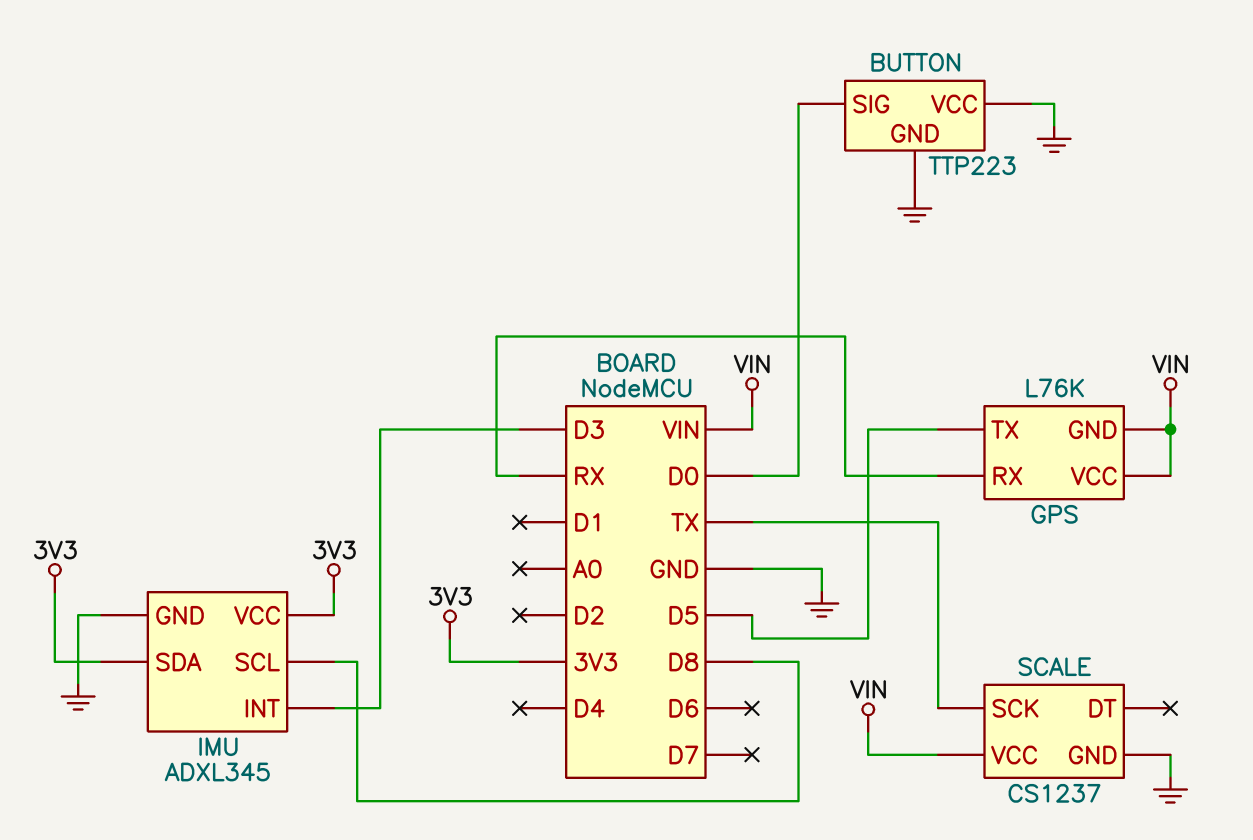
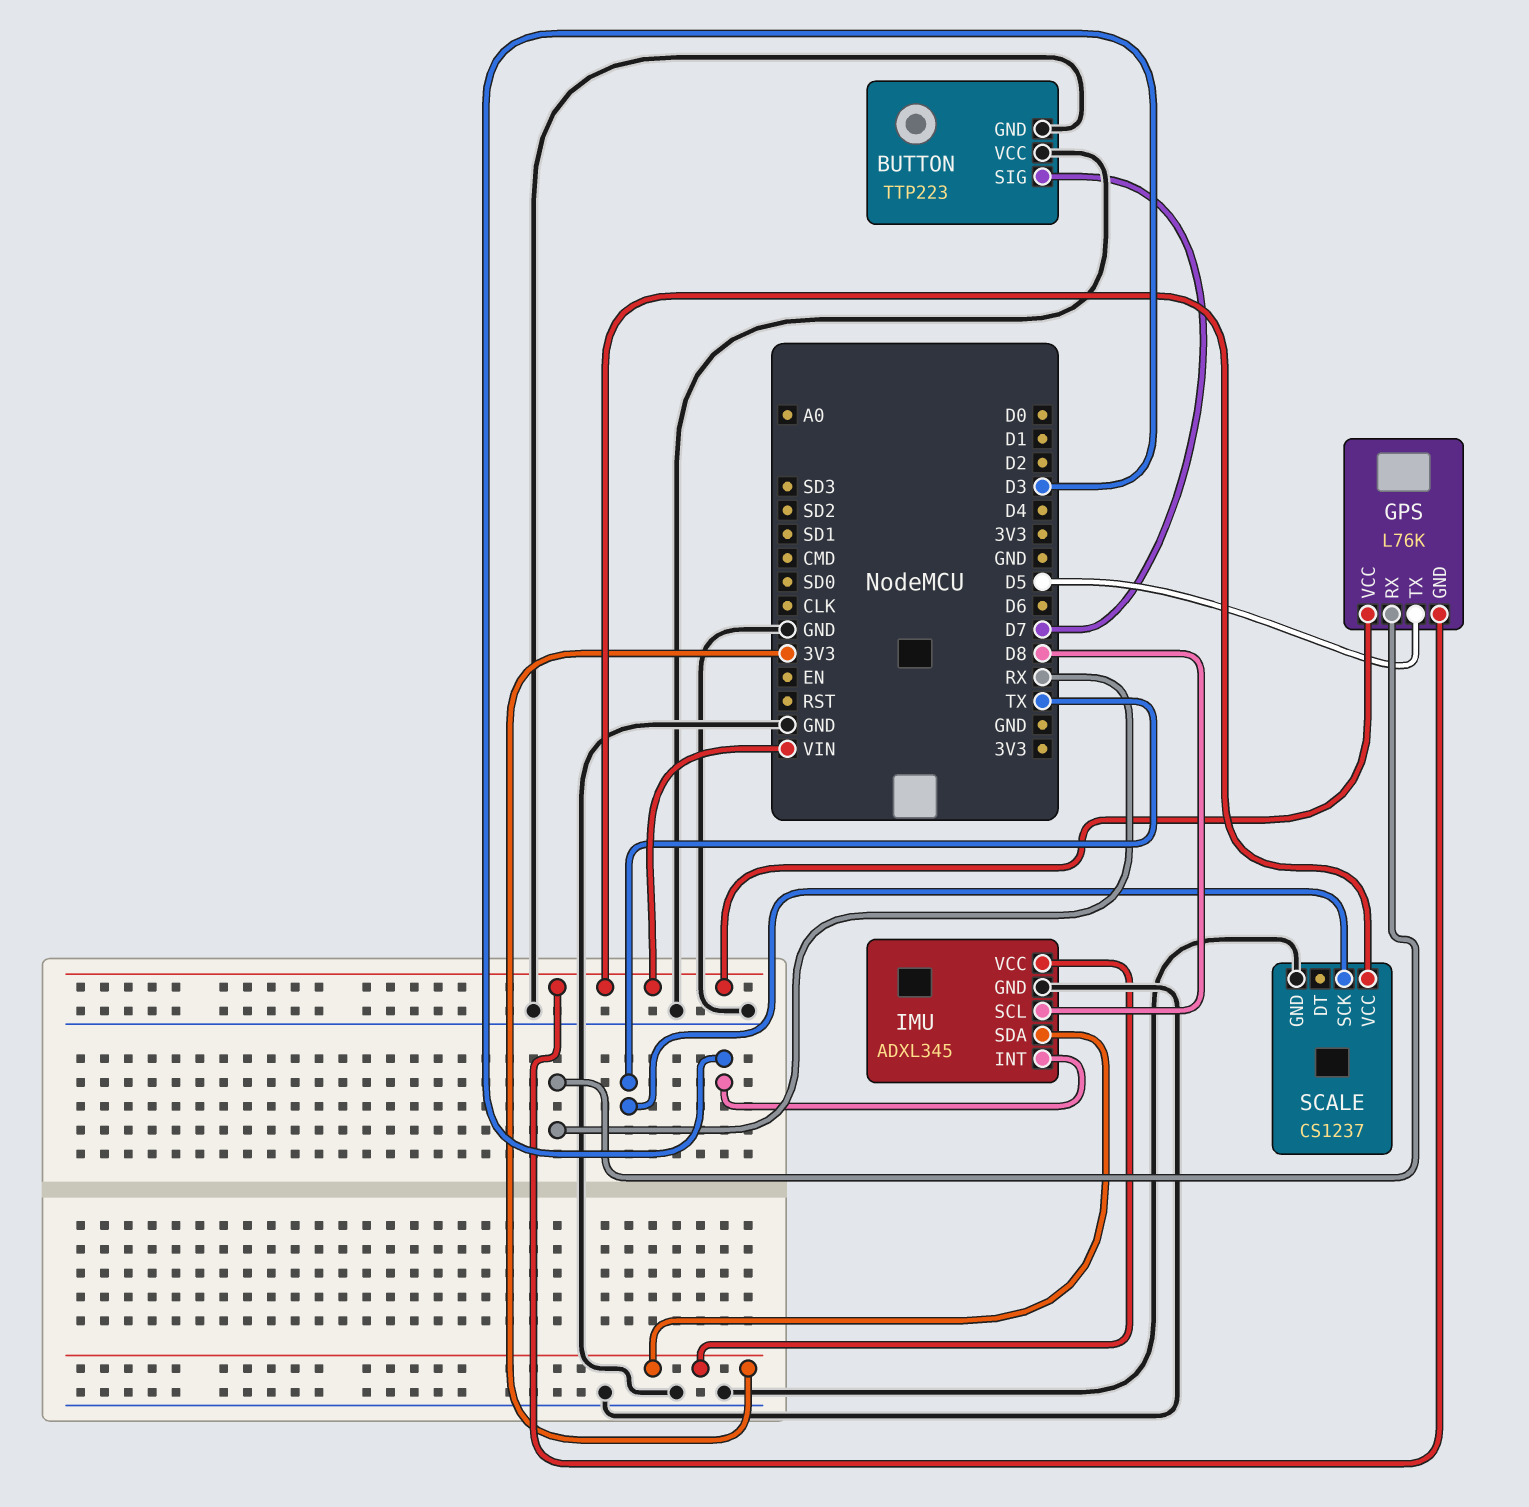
BUTTON pin SIG: D0 -> D7

